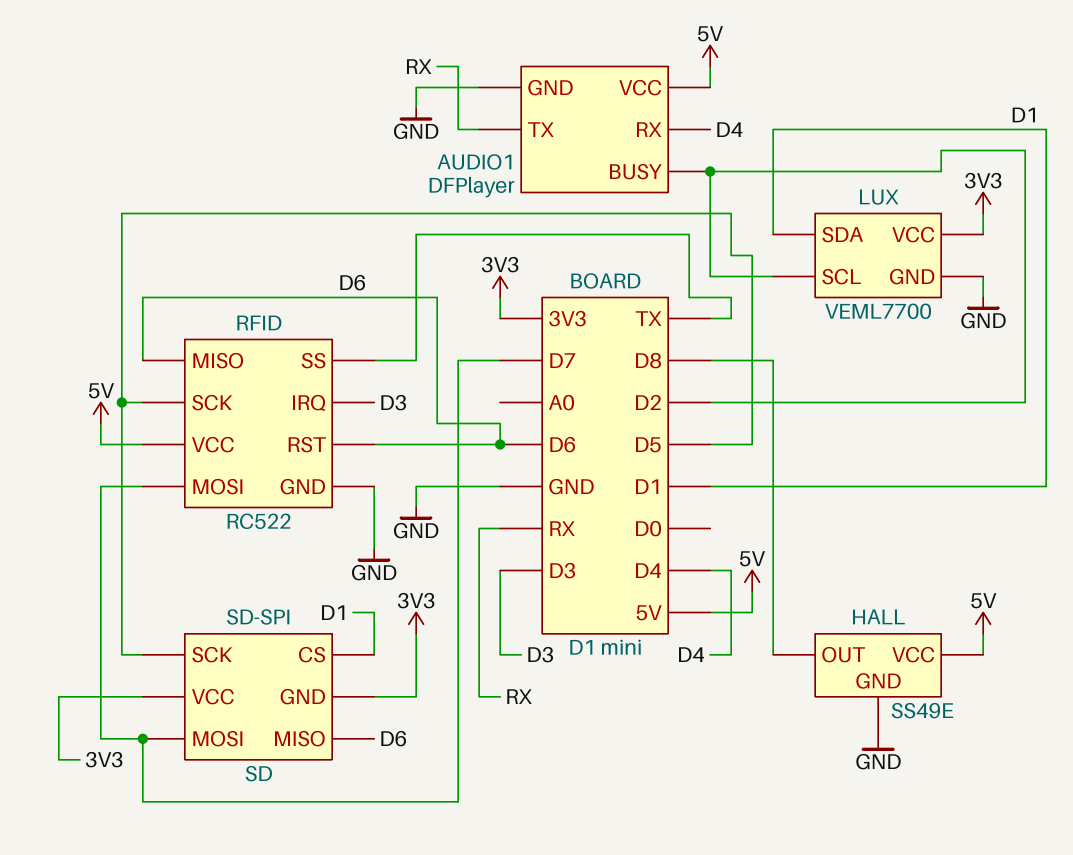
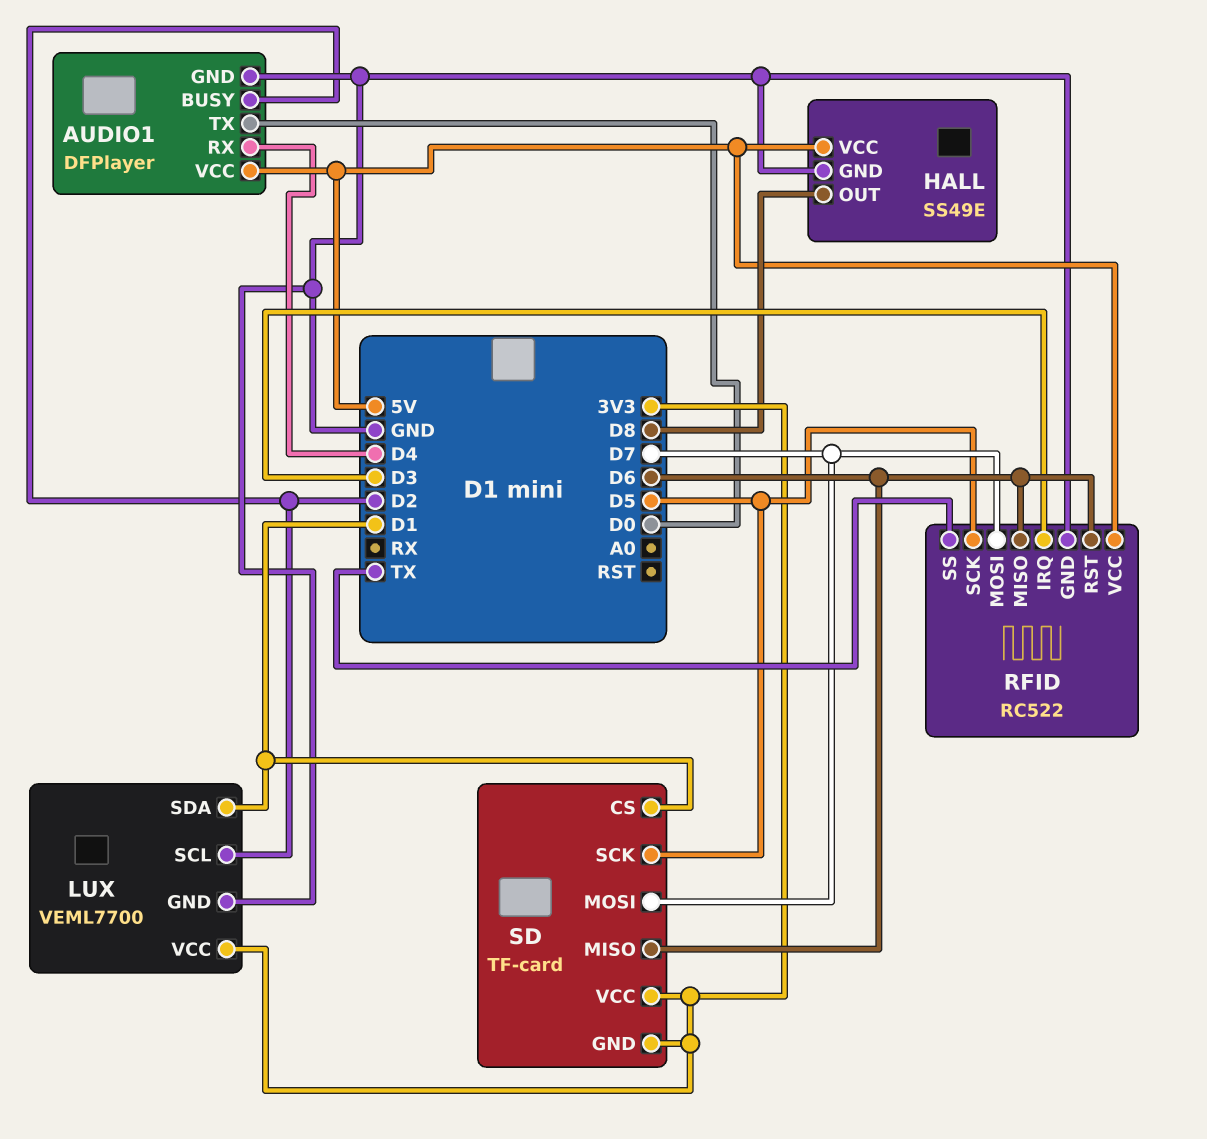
AUDIO1 pin TX: RX -> D0
SD: SD-SPI -> TF-card

